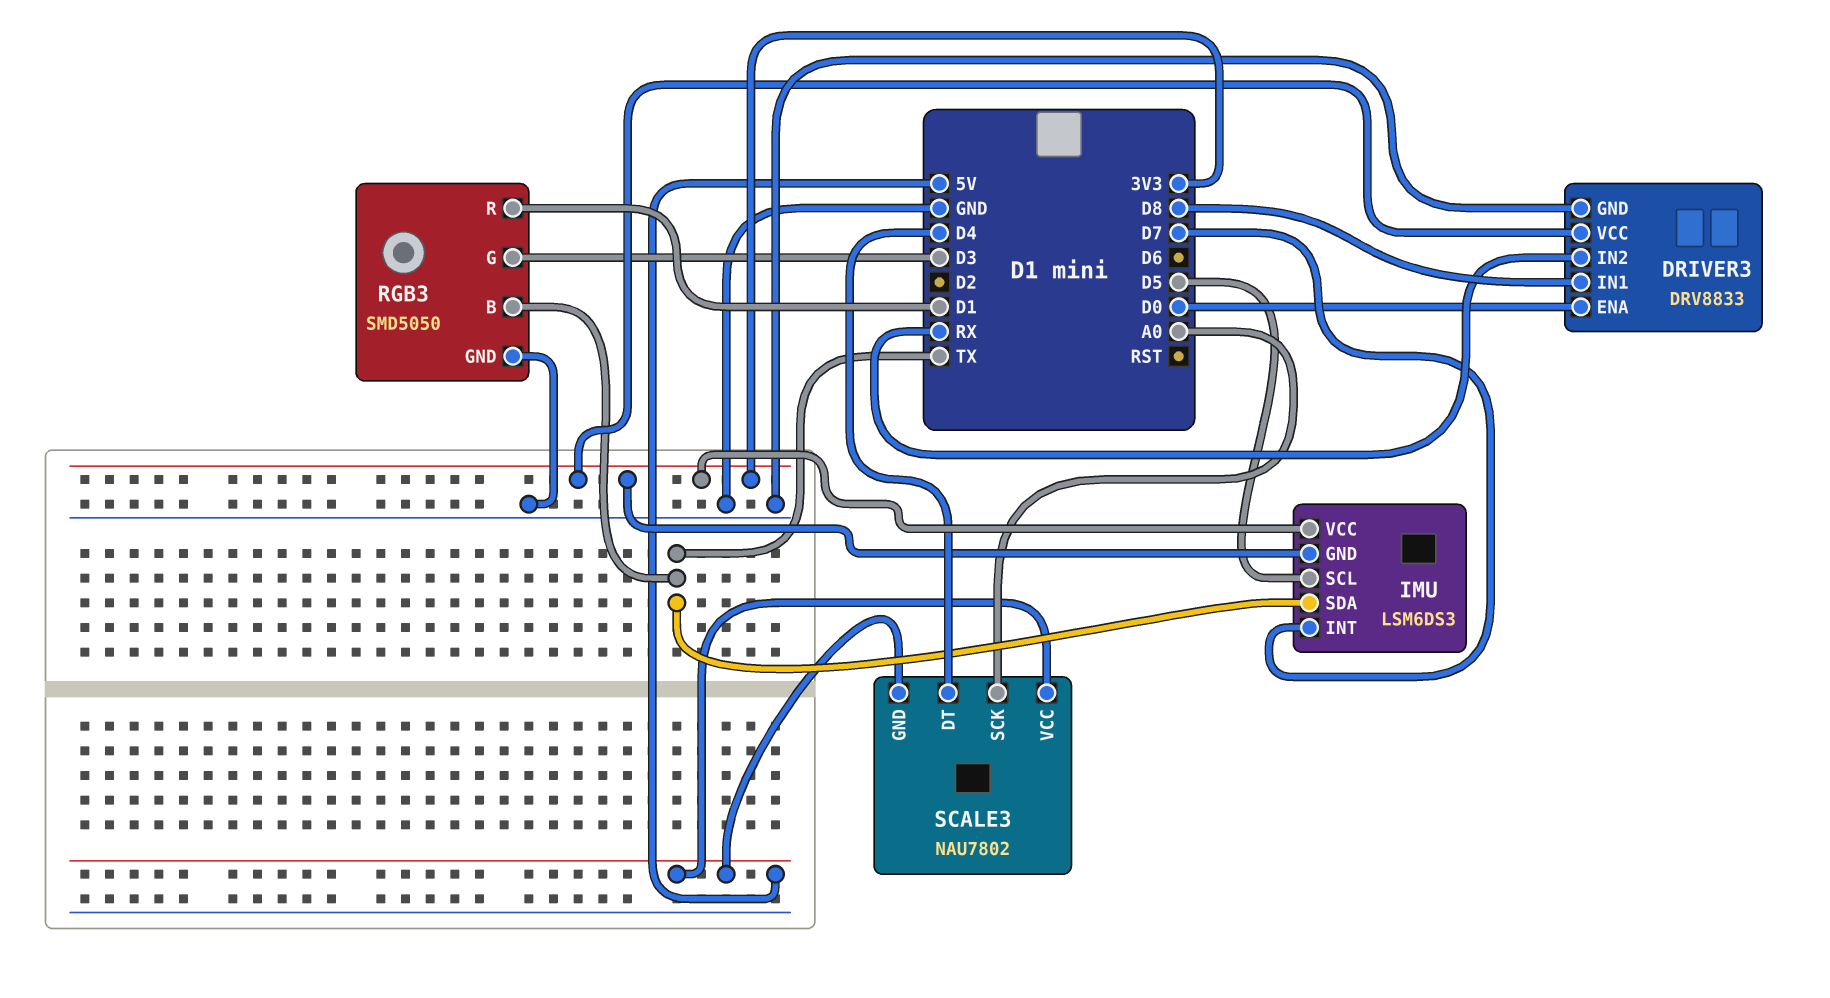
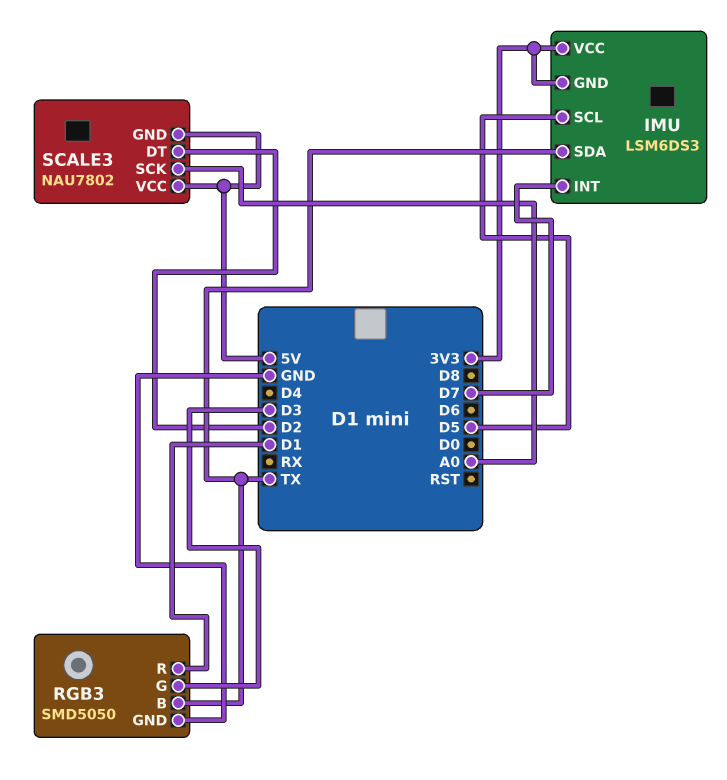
DRIVER3: DRV8833 -> none
DRIVER3 pin ENA: D0 -> none
DRIVER3 pin GND: GND -> none
DRIVER3 pin IN1: D8 -> none
DRIVER3 pin IN2: RX -> none
DRIVER3 pin VCC: 3V3 -> none
SCALE3 pin DT: D4 -> D2

